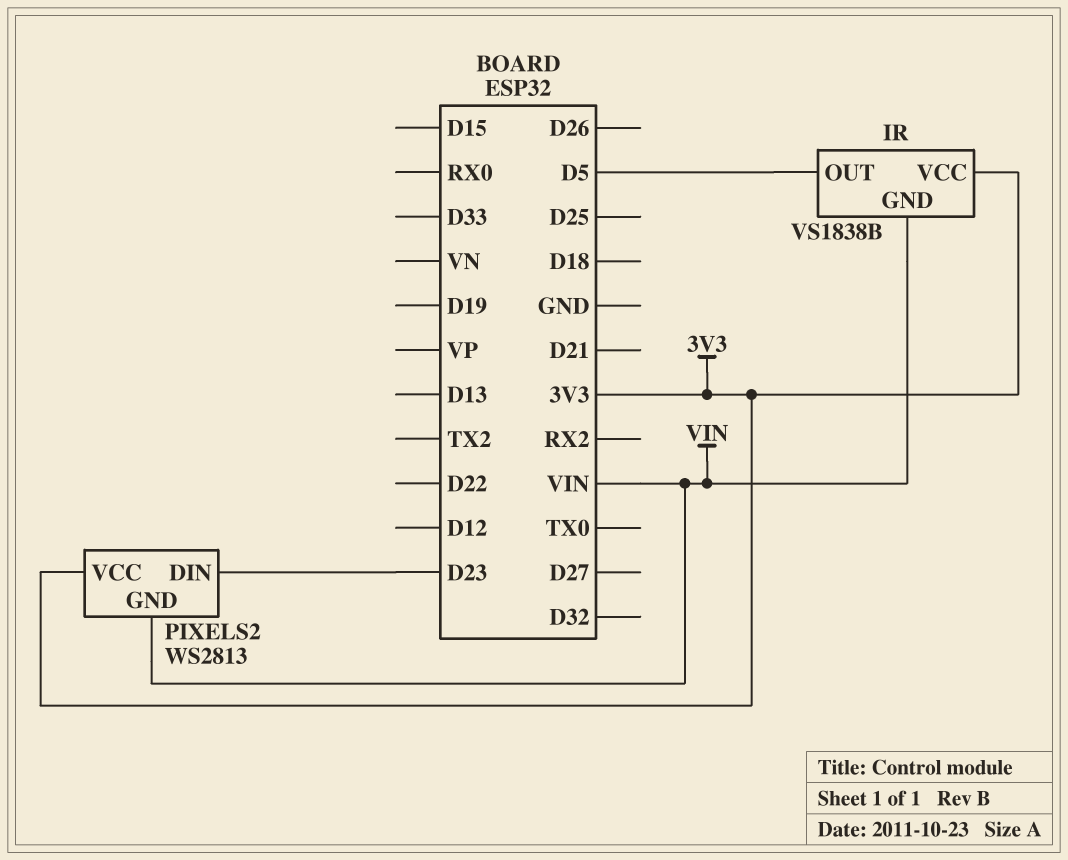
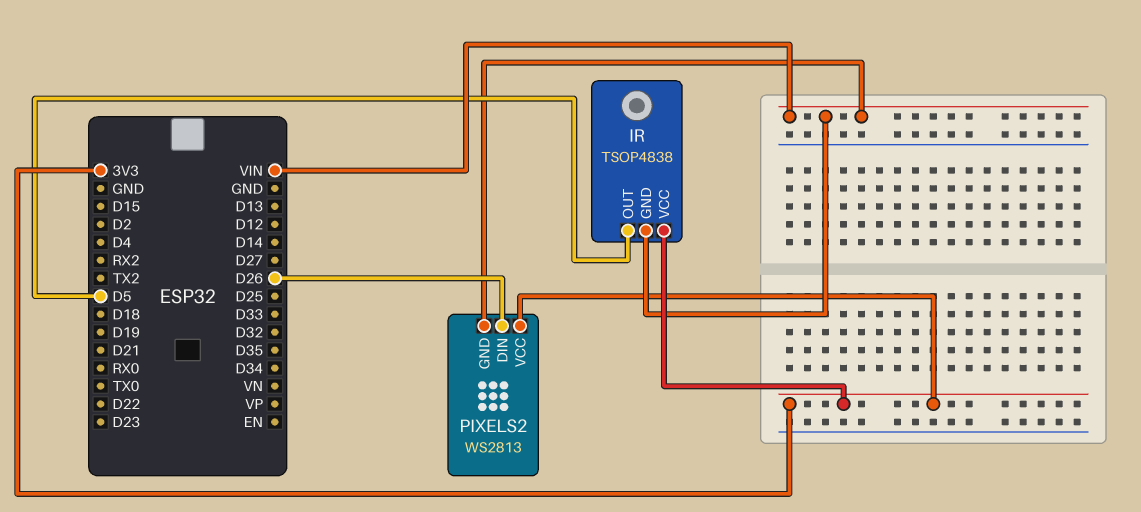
IR: VS1838B -> TSOP4838
PIXELS2 pin DIN: D23 -> D26

